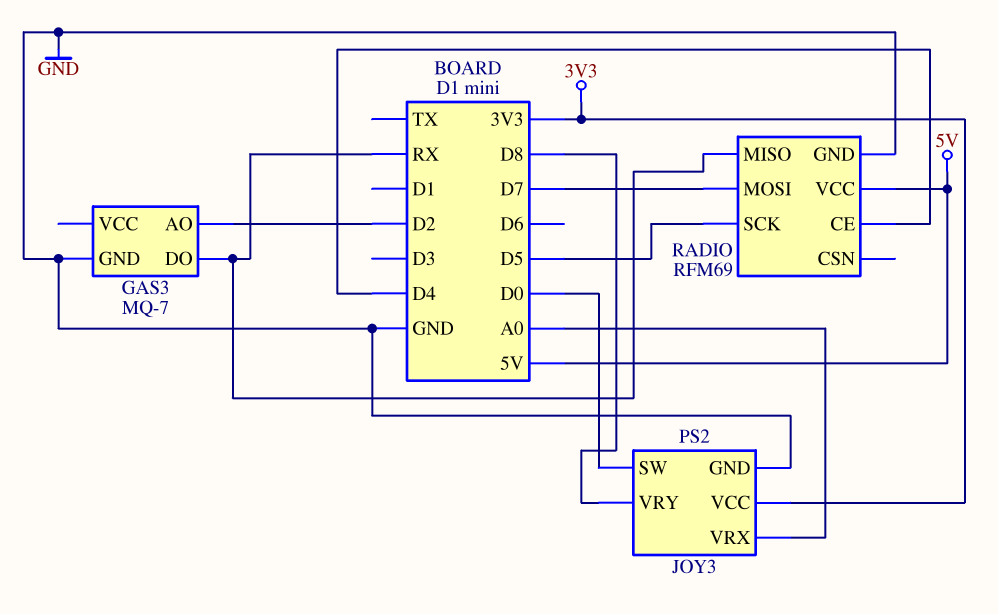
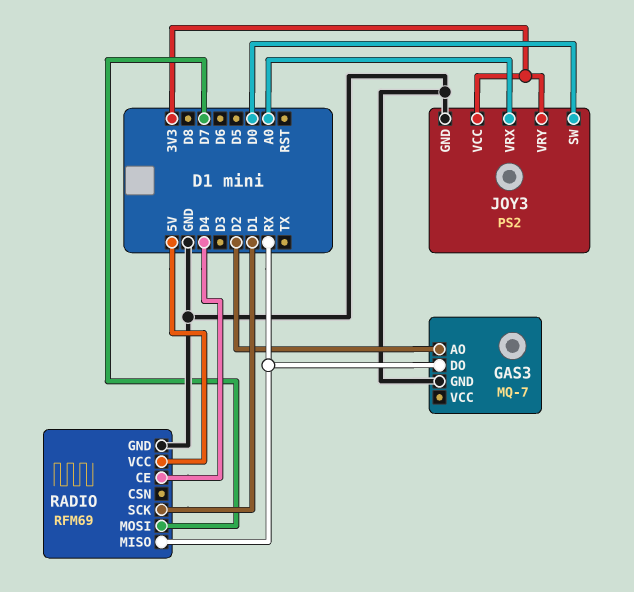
JOY3 pin VRY: D8 -> 3V3
RADIO pin SCK: D5 -> D1

